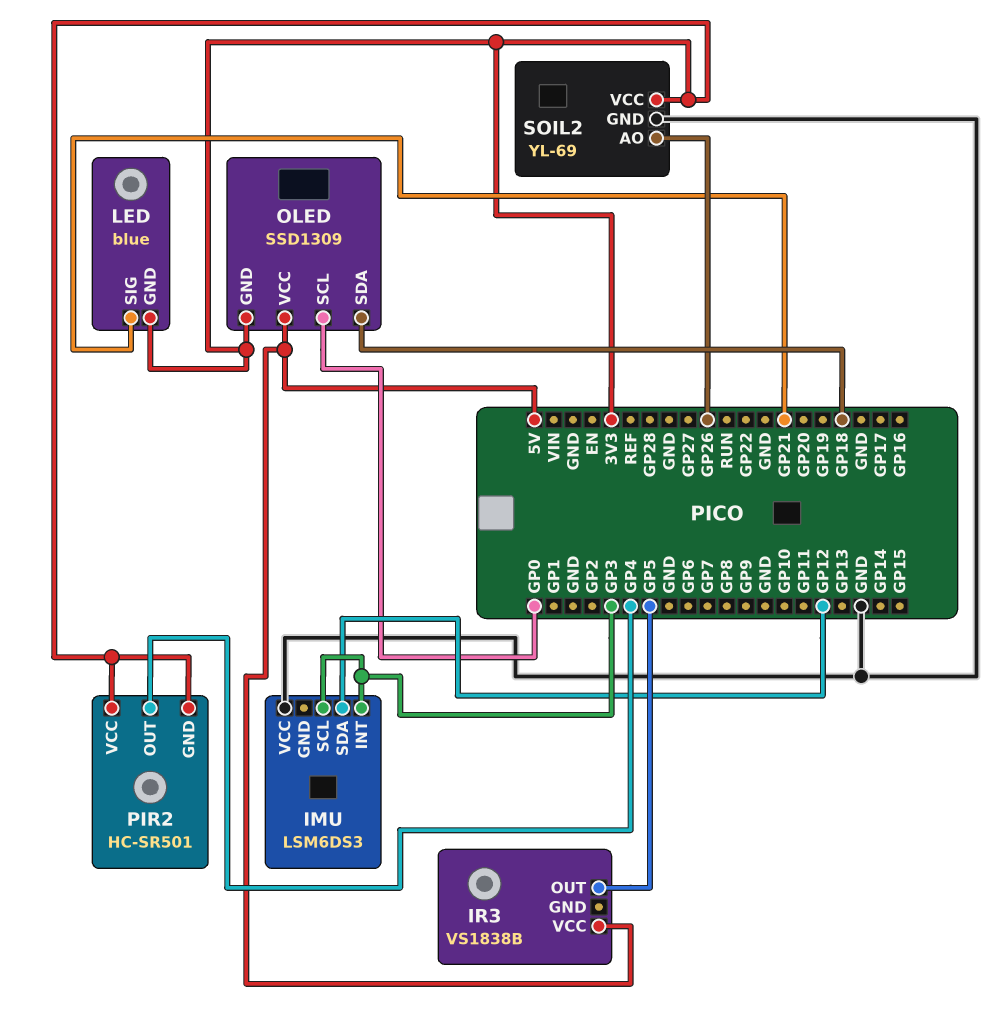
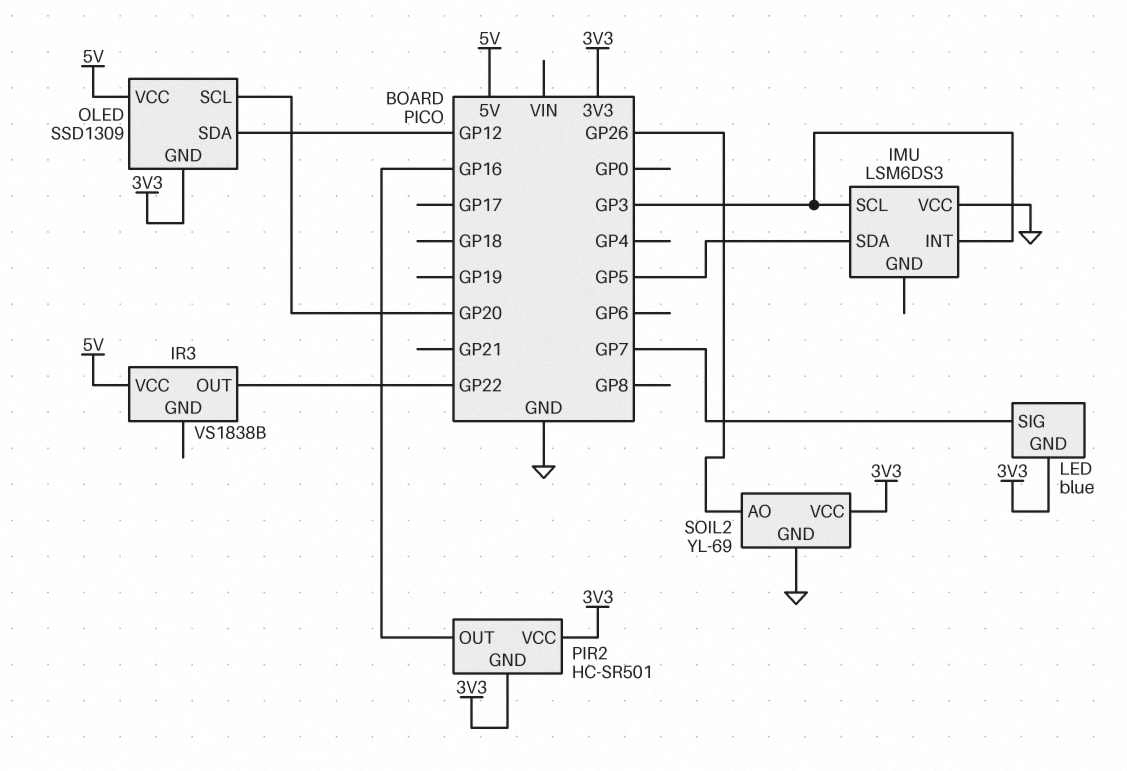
IMU pin SDA: GP12 -> GP5
IR3 pin OUT: GP5 -> GP22
LED pin SIG: GP21 -> GP7
OLED pin SCL: GP0 -> GP20
OLED pin SDA: GP18 -> GP12
PIR2 pin OUT: GP4 -> GP16

